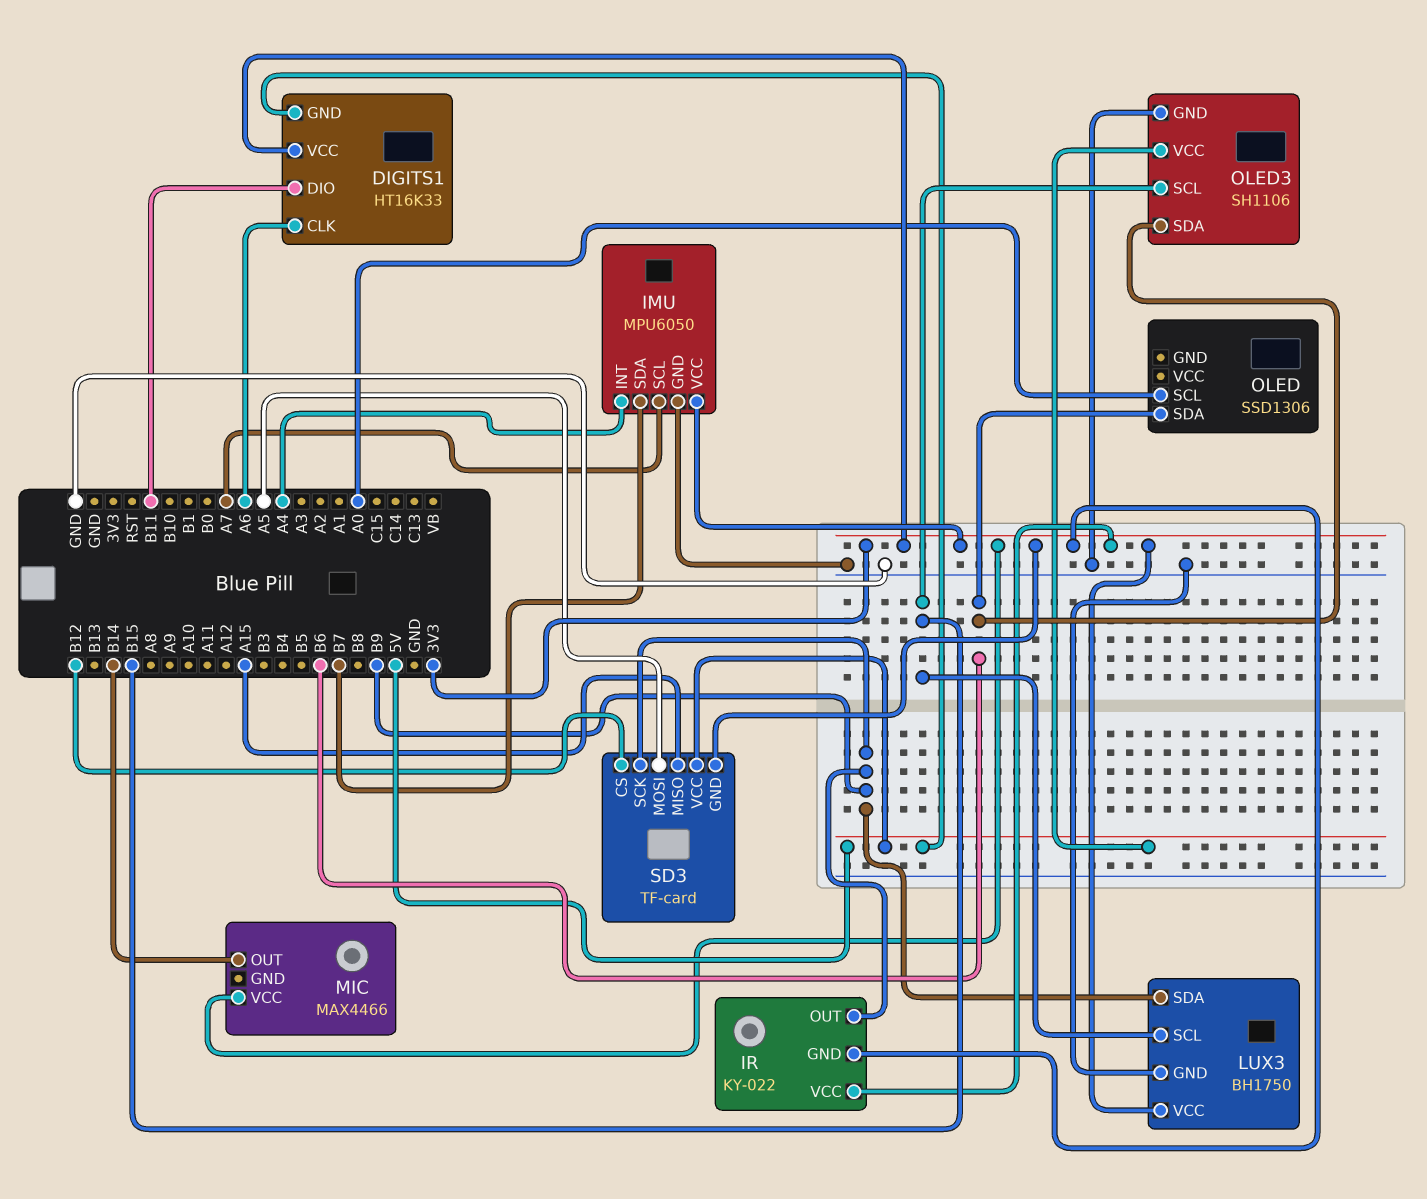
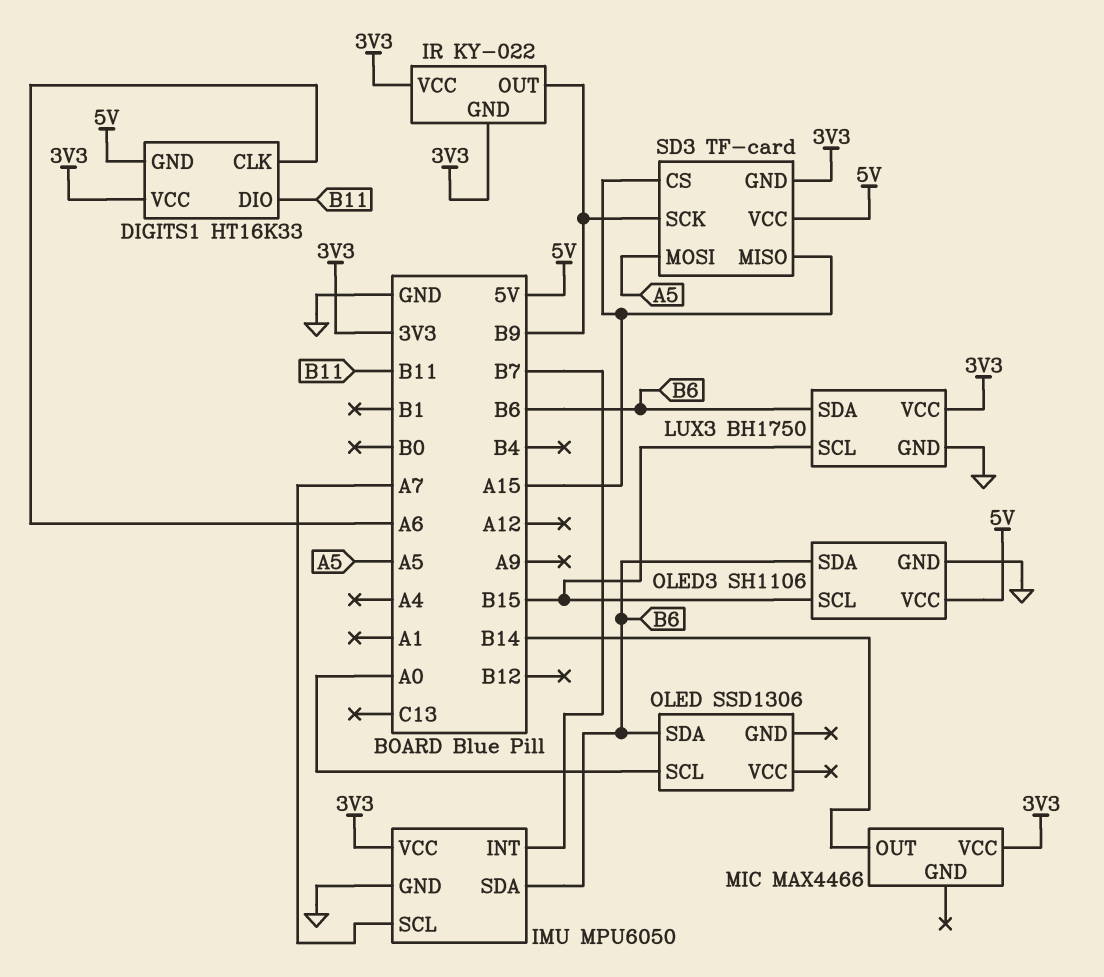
IMU pin INT: A4 -> B7
IMU pin SDA: B7 -> B6
LUX3 pin SDA: B9 -> B6
SD3 pin CS: B12 -> A15

